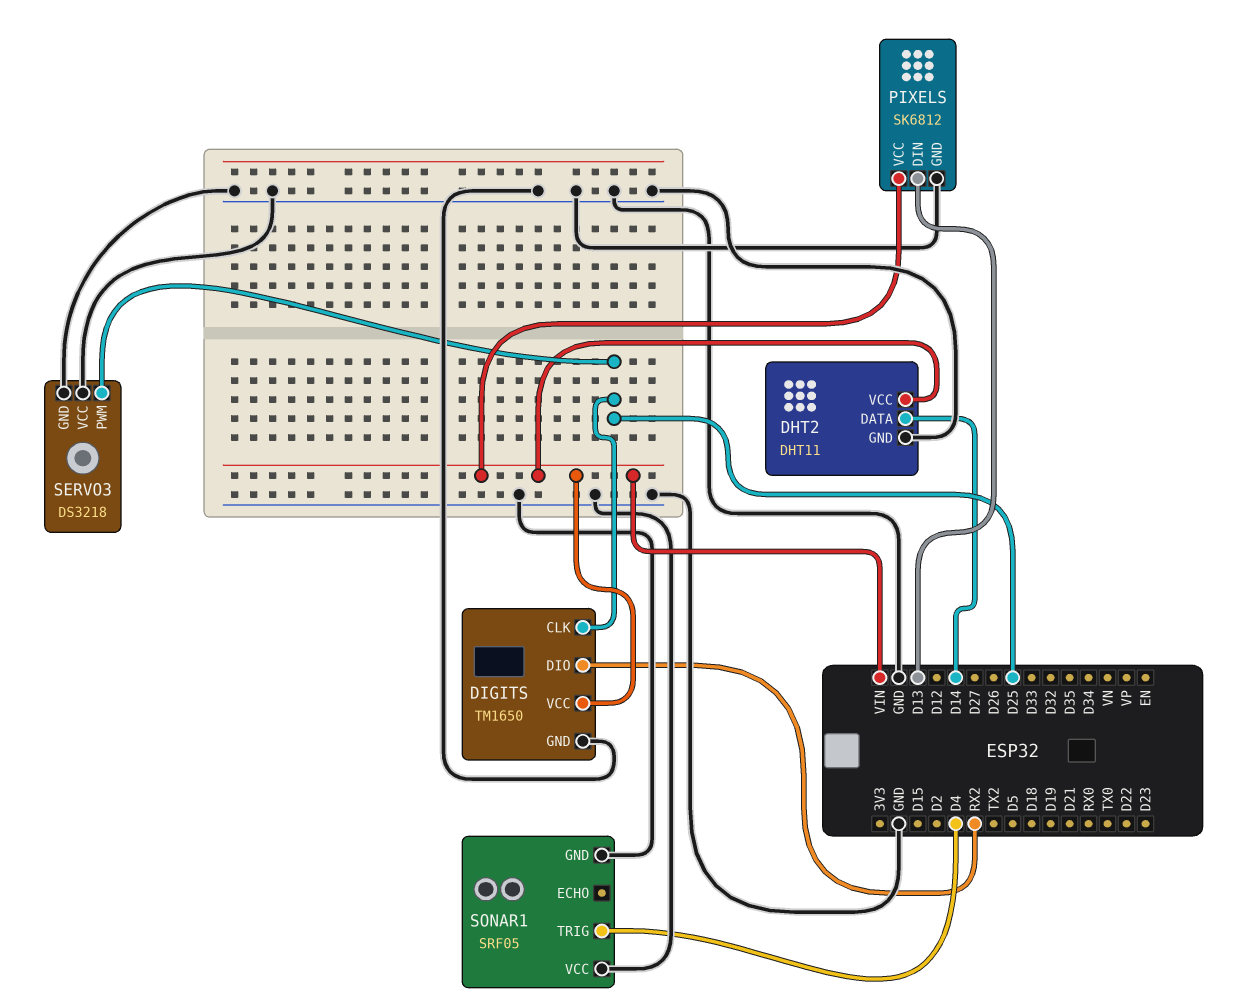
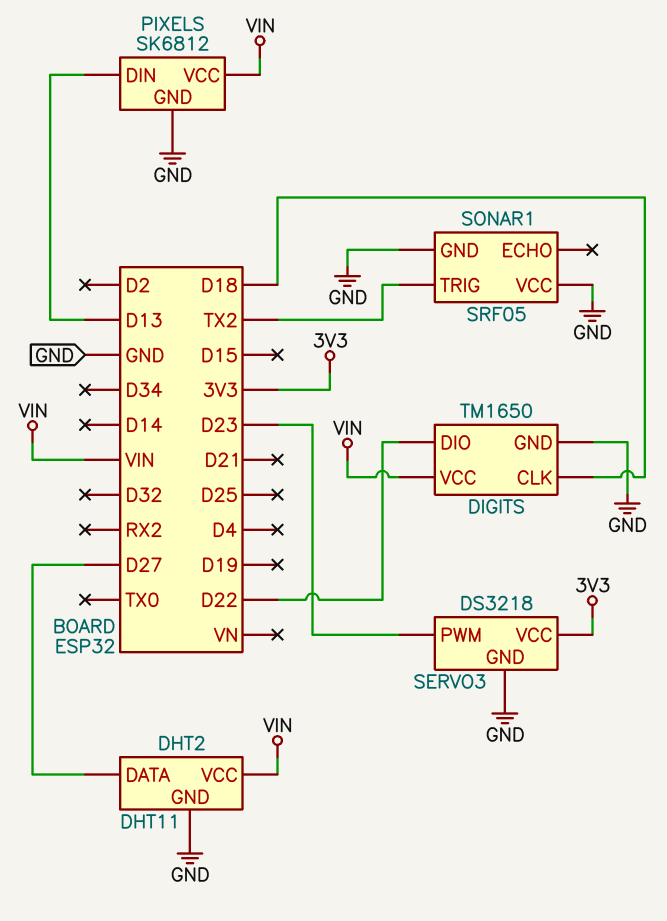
DHT2 pin DATA: D14 -> D27
DIGITS pin CLK: D25 -> D18
DIGITS pin DIO: RX2 -> D22
SERVO3 pin PWM: D25 -> D23
SERVO3 pin VCC: GND -> 3V3
SONAR1 pin TRIG: D4 -> TX2

